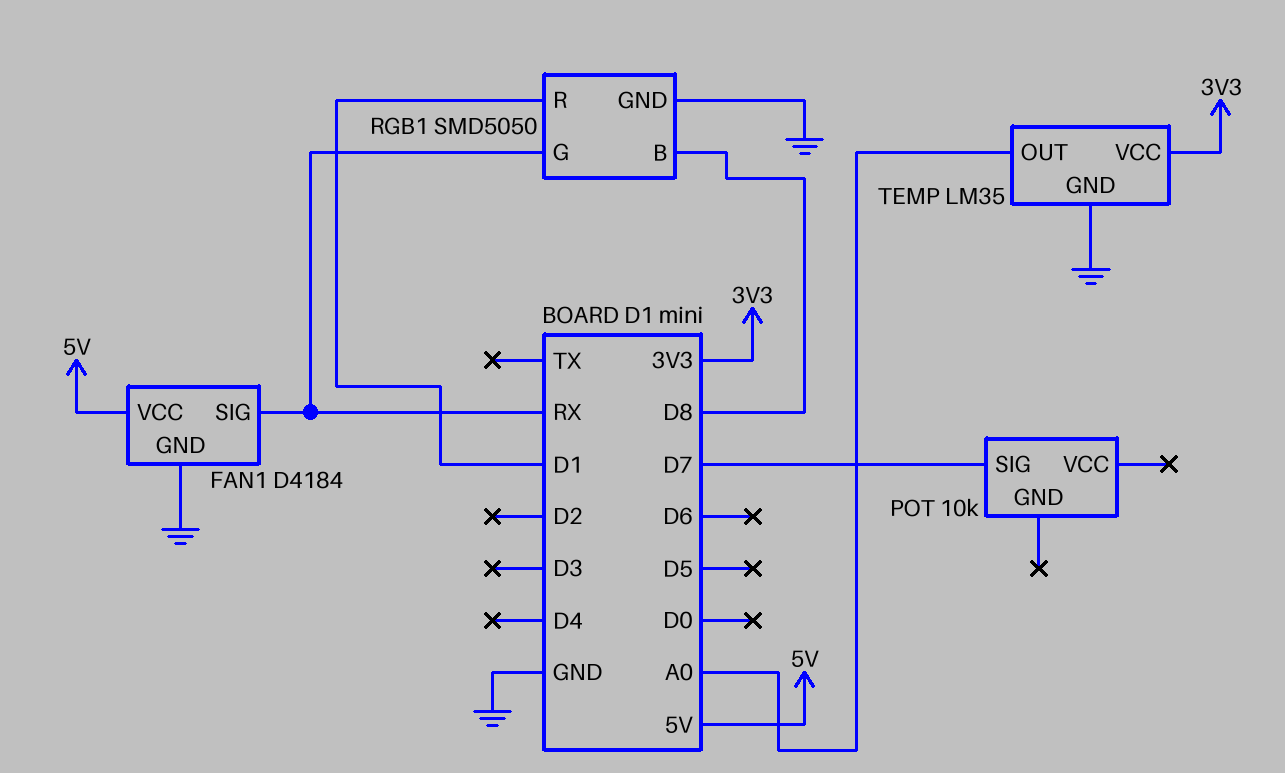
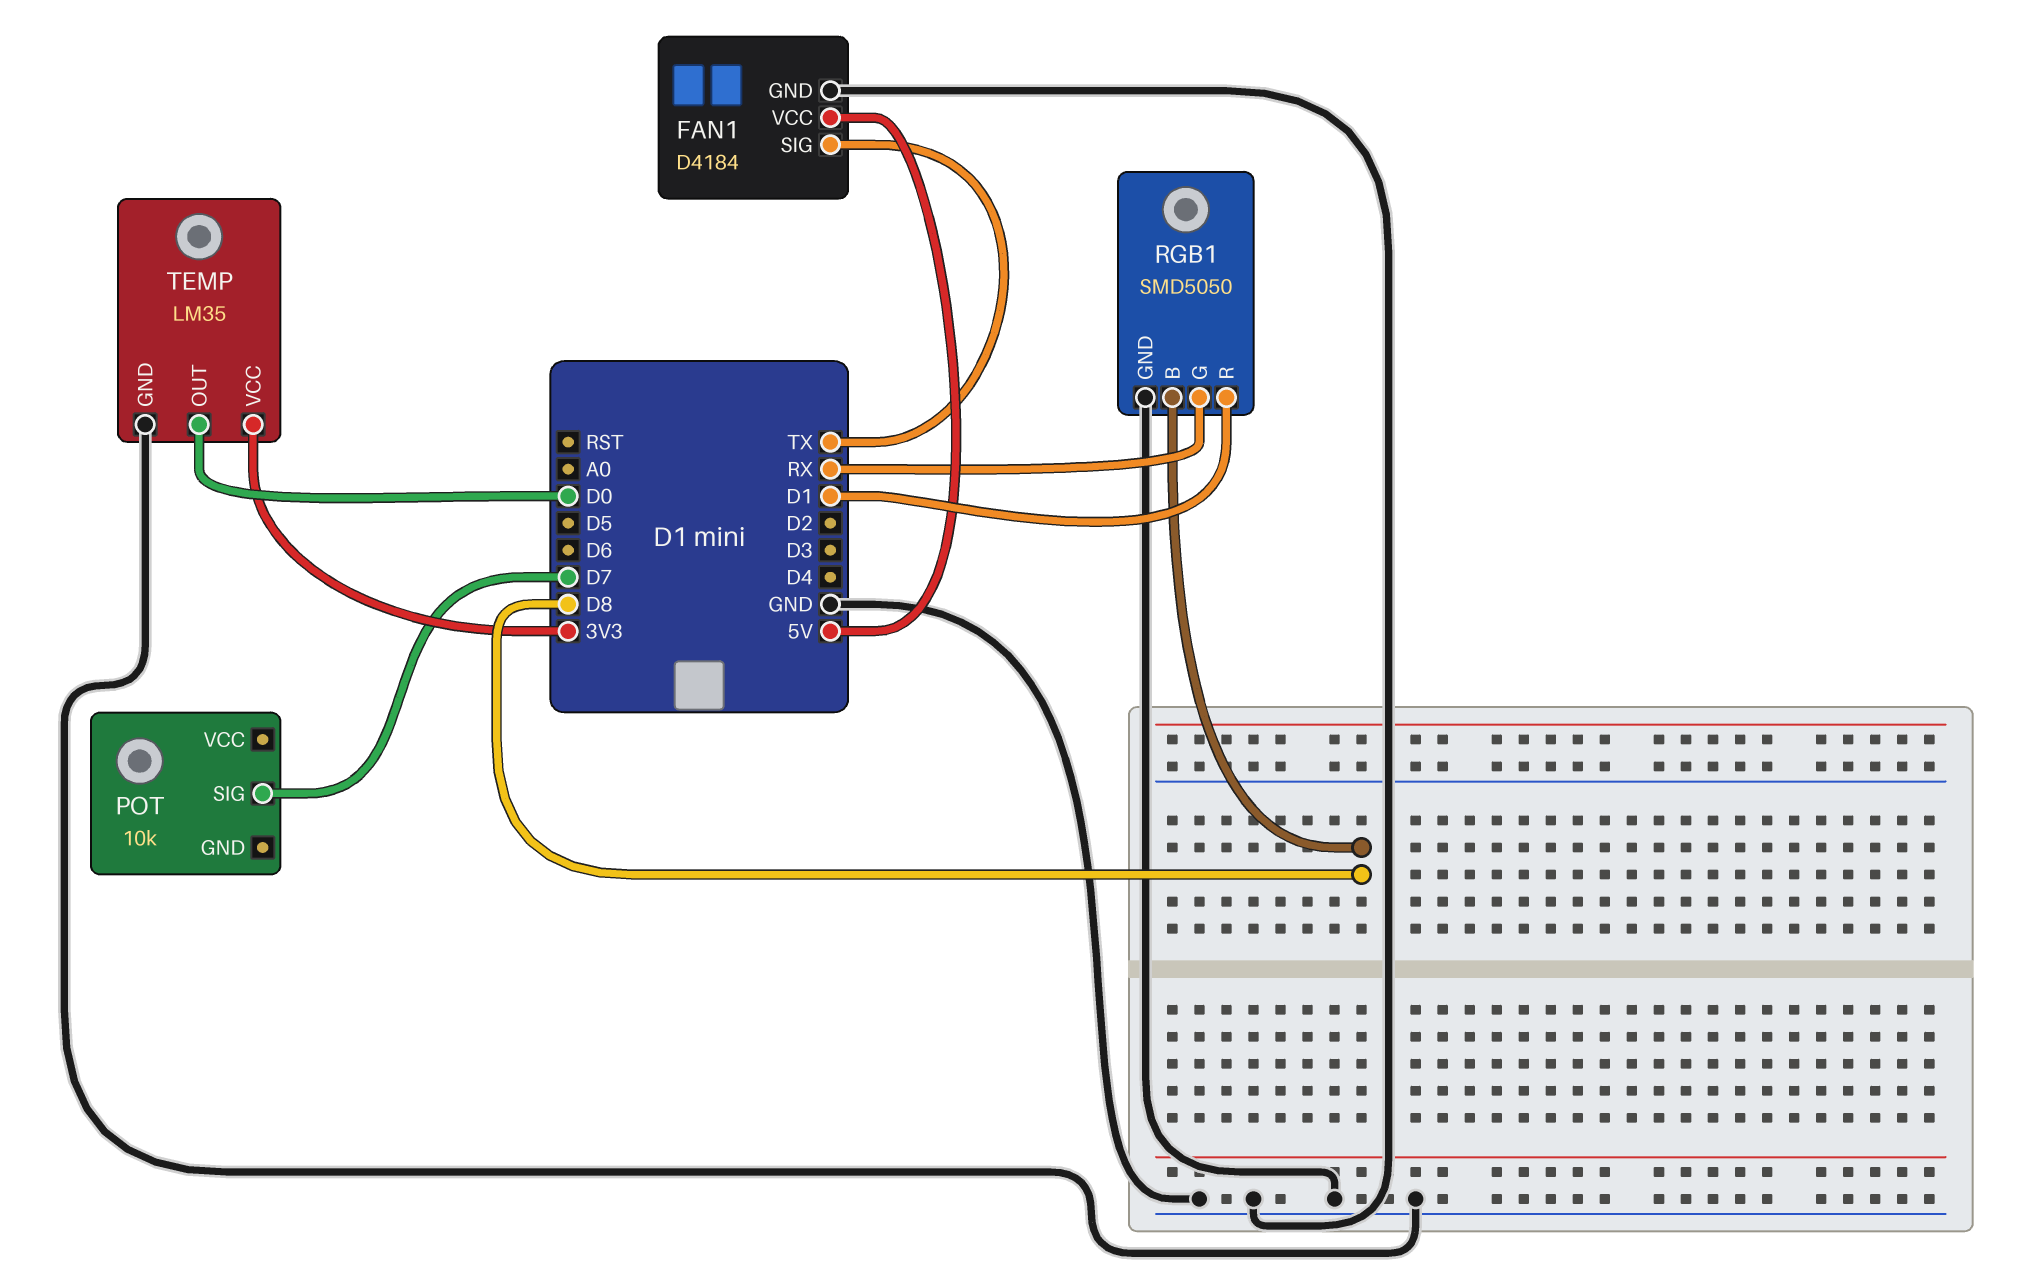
FAN1 pin SIG: RX -> TX
TEMP pin OUT: A0 -> D0

